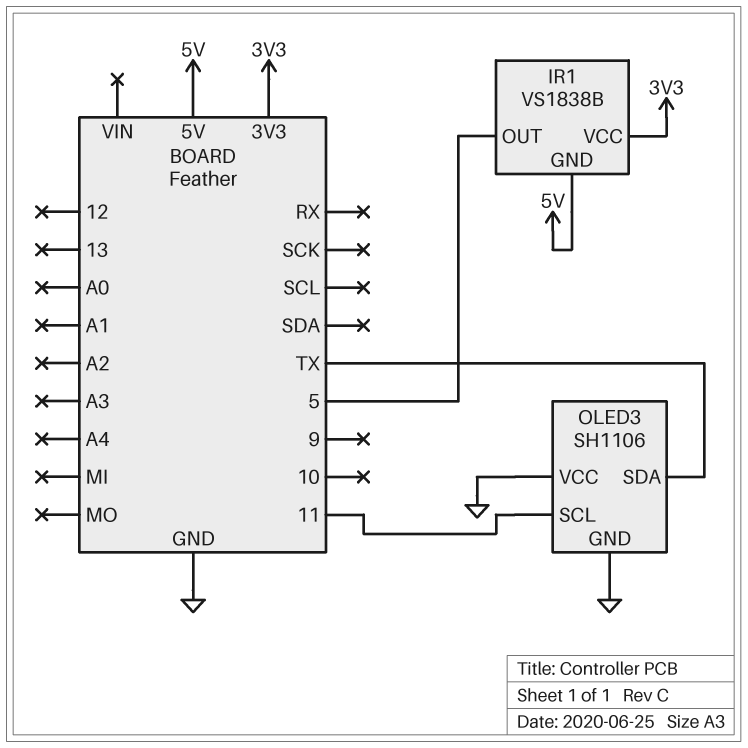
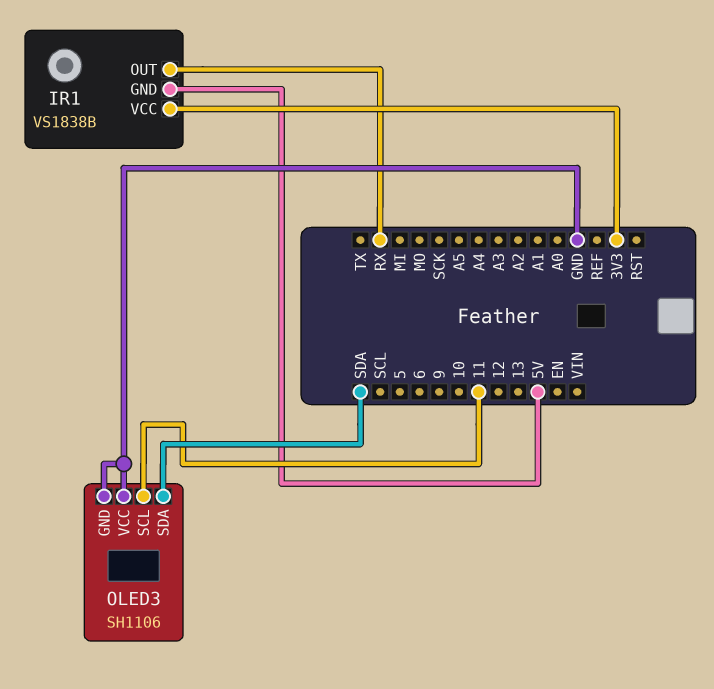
IR1 pin OUT: 5 -> RX
OLED3 pin SDA: TX -> SDA

